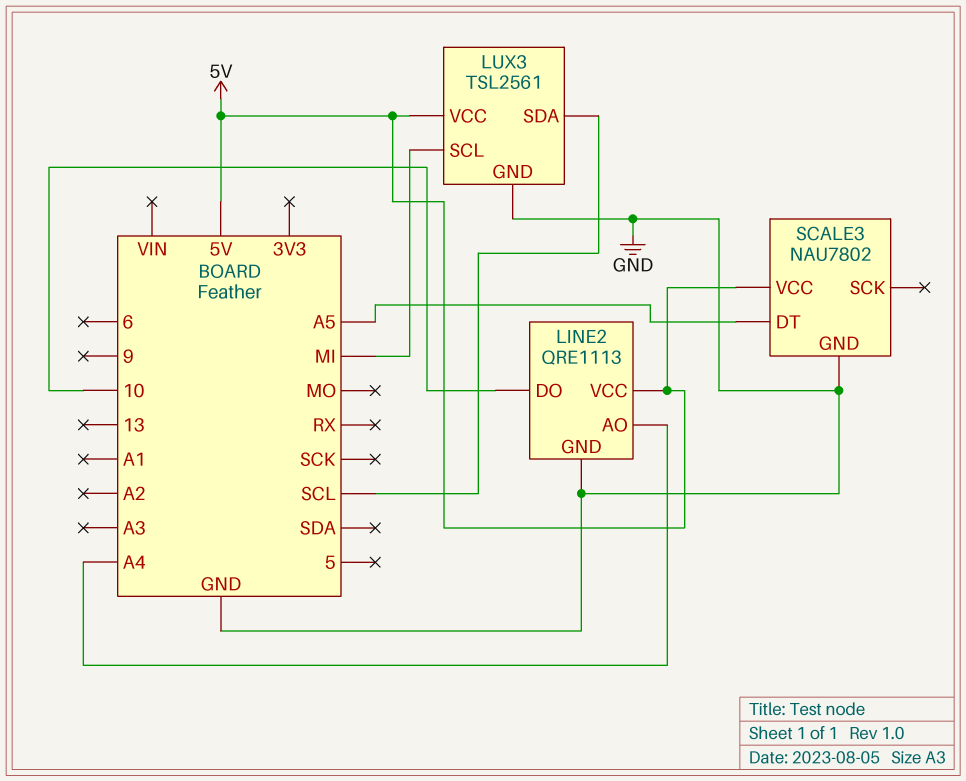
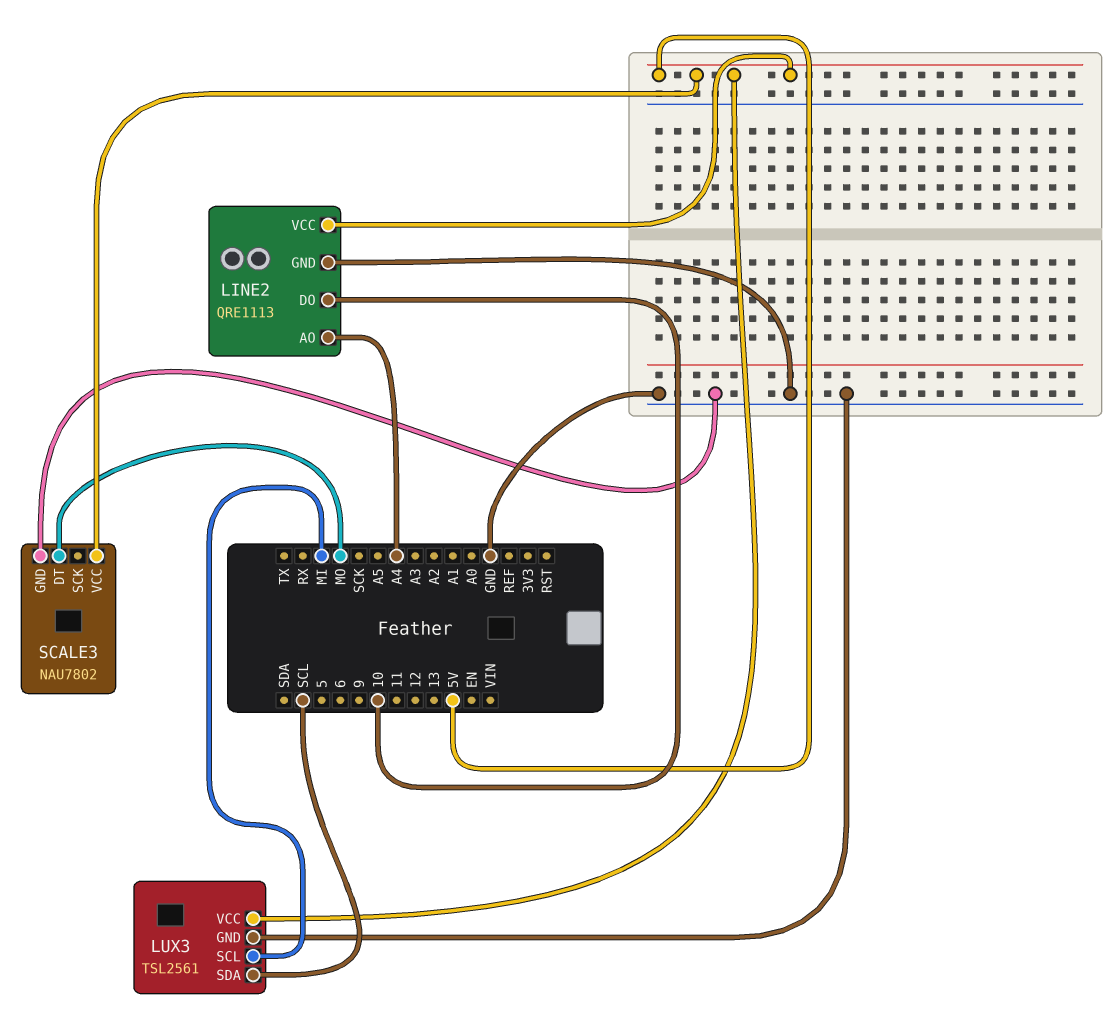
SCALE3 pin DT: A5 -> MO

